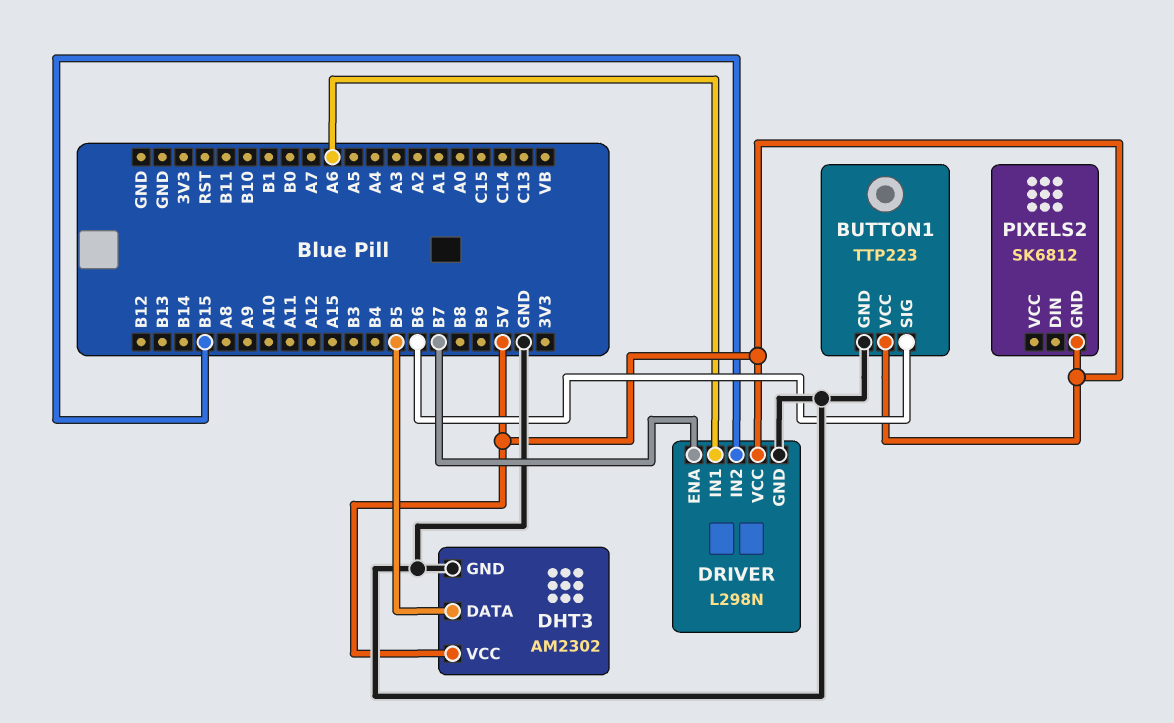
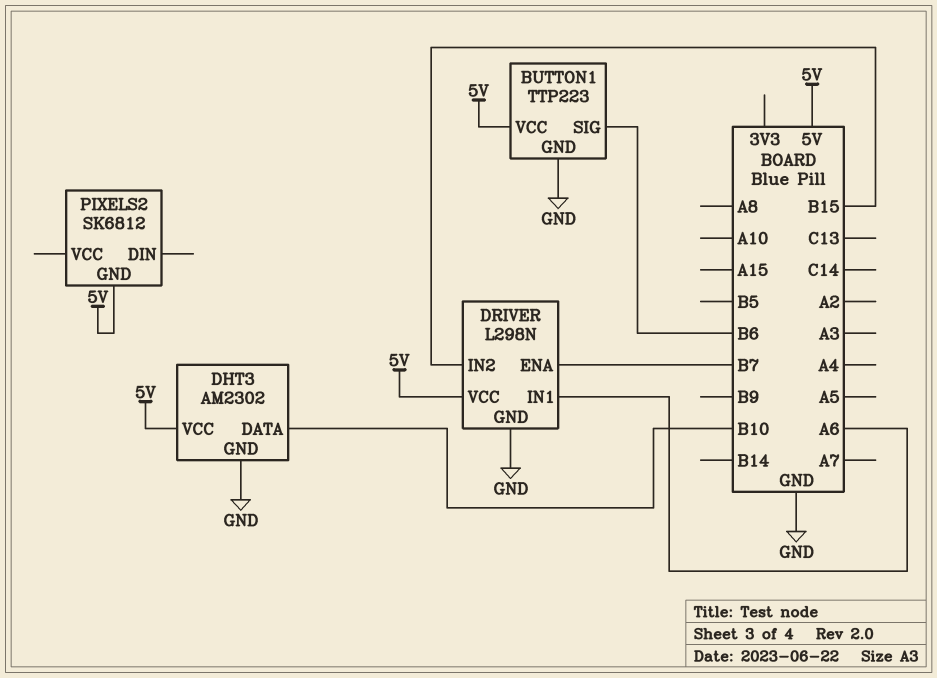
DHT3 pin DATA: B5 -> B10

